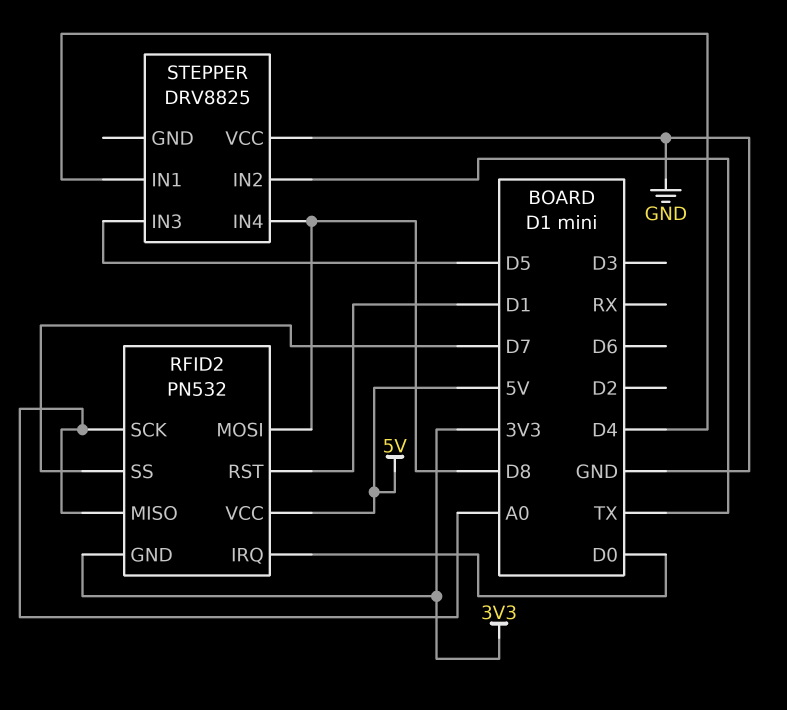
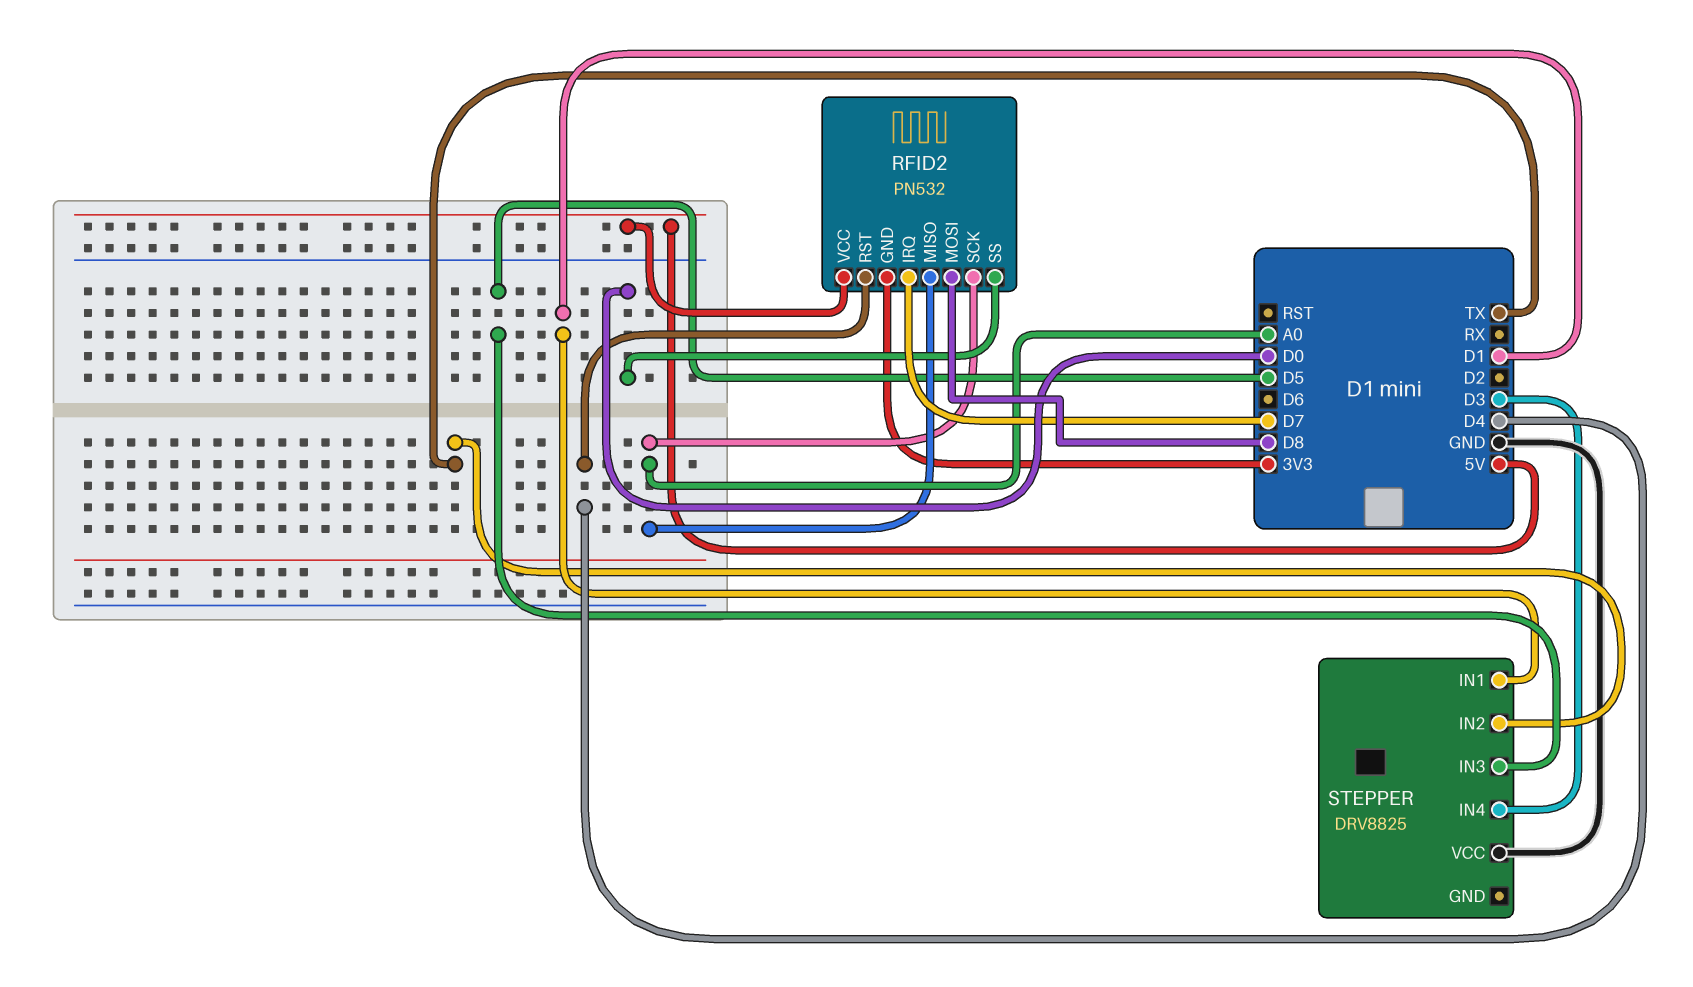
RFID2 pin IRQ: D0 -> D7
RFID2 pin RST: D1 -> D4
RFID2 pin SS: D7 -> D0
STEPPER pin IN1: D4 -> D1
STEPPER pin IN4: D8 -> D3

